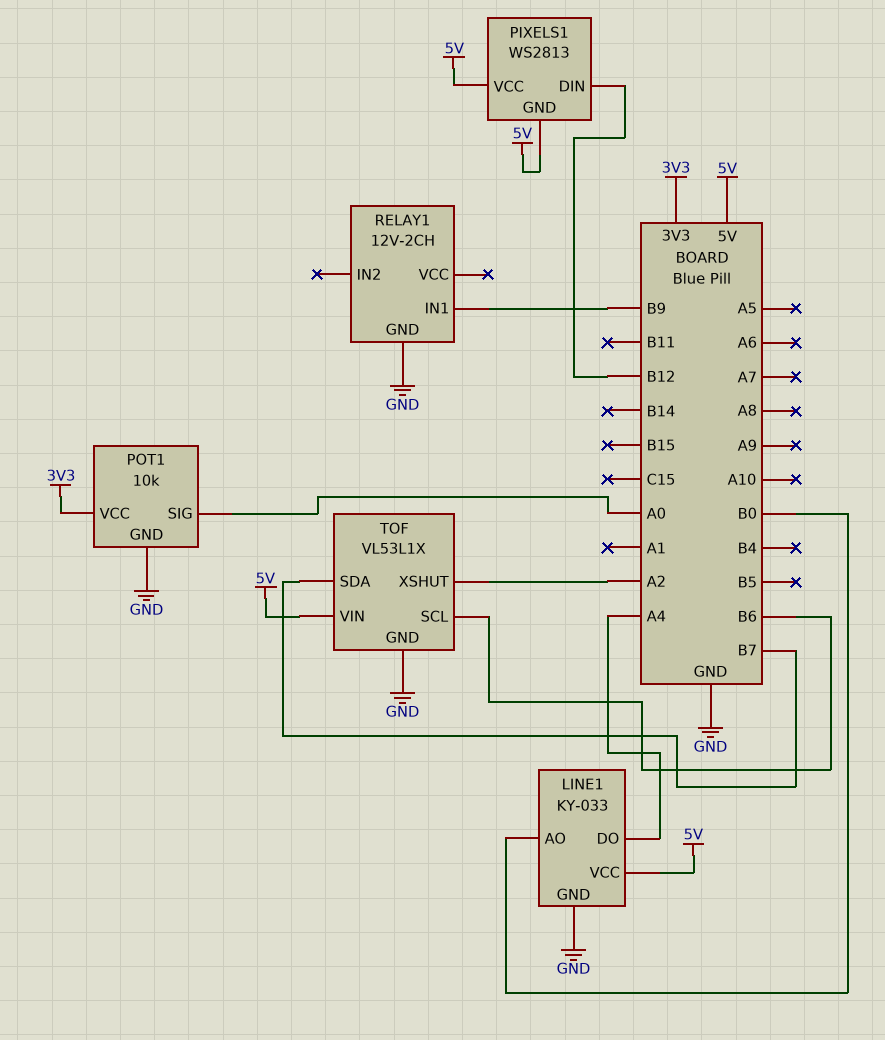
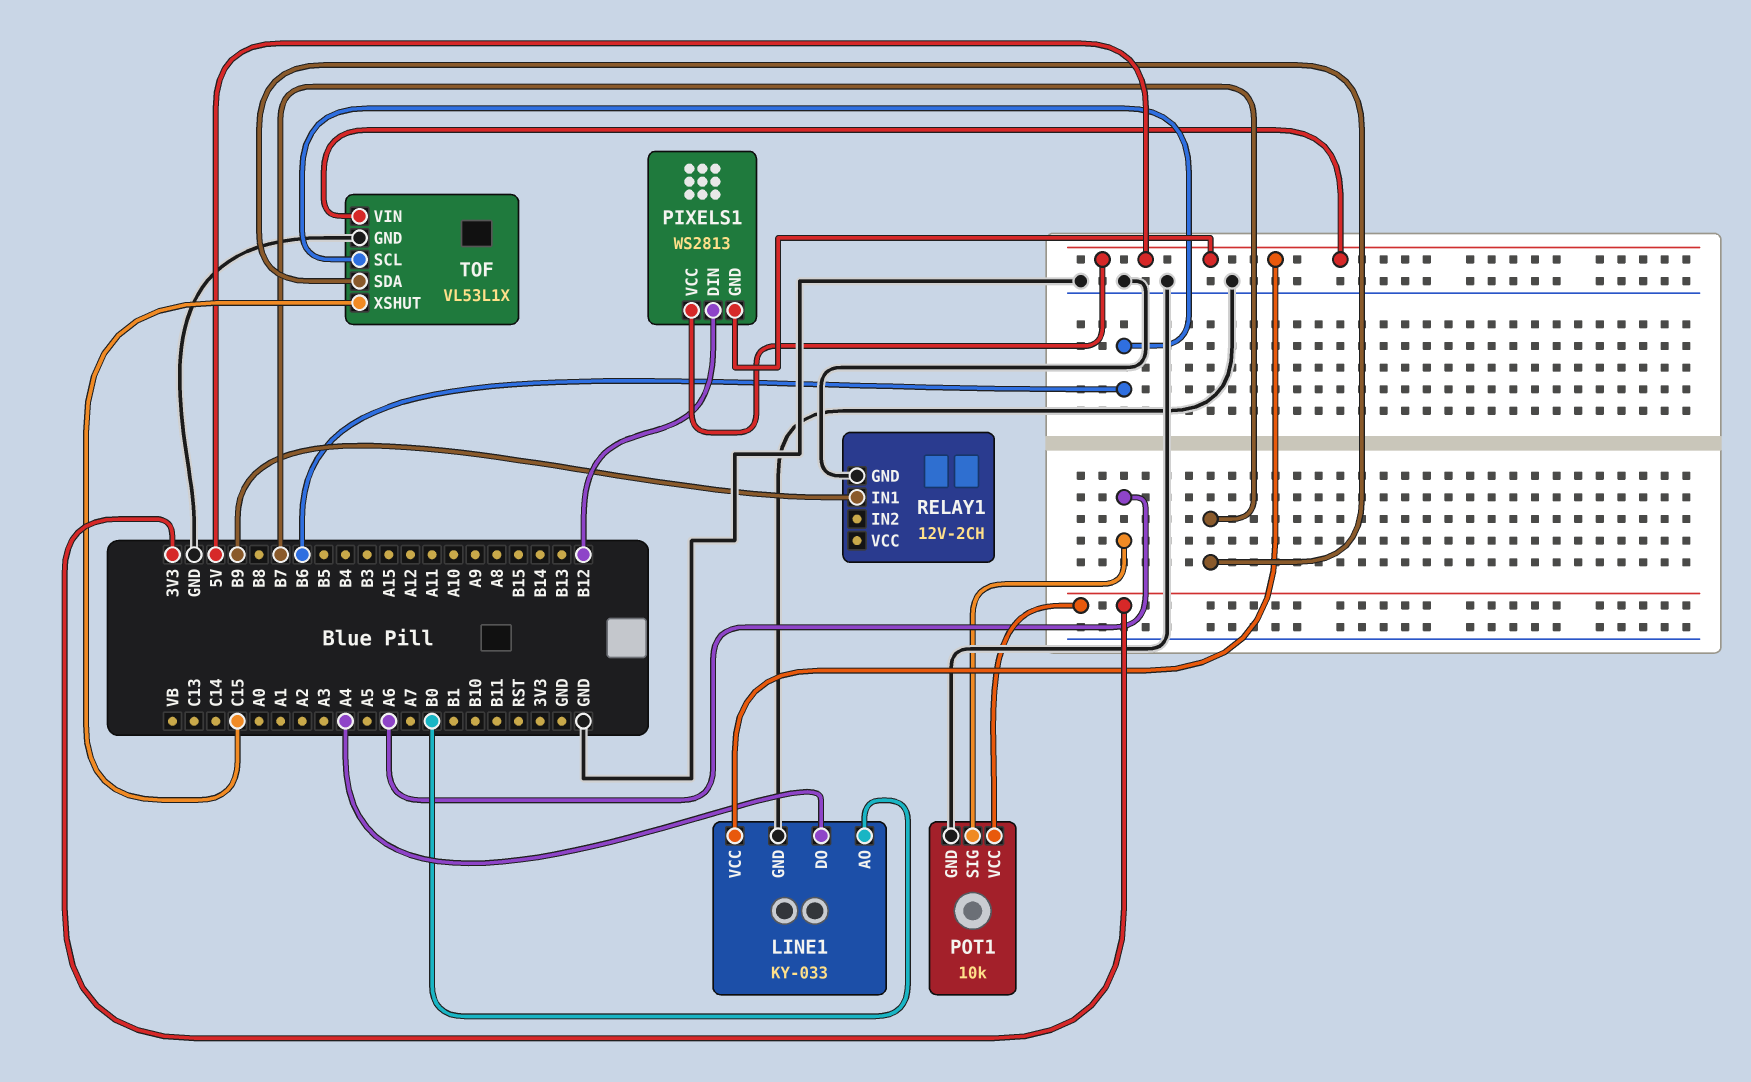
POT1 pin SIG: A0 -> A6
TOF pin XSHUT: A2 -> C15

